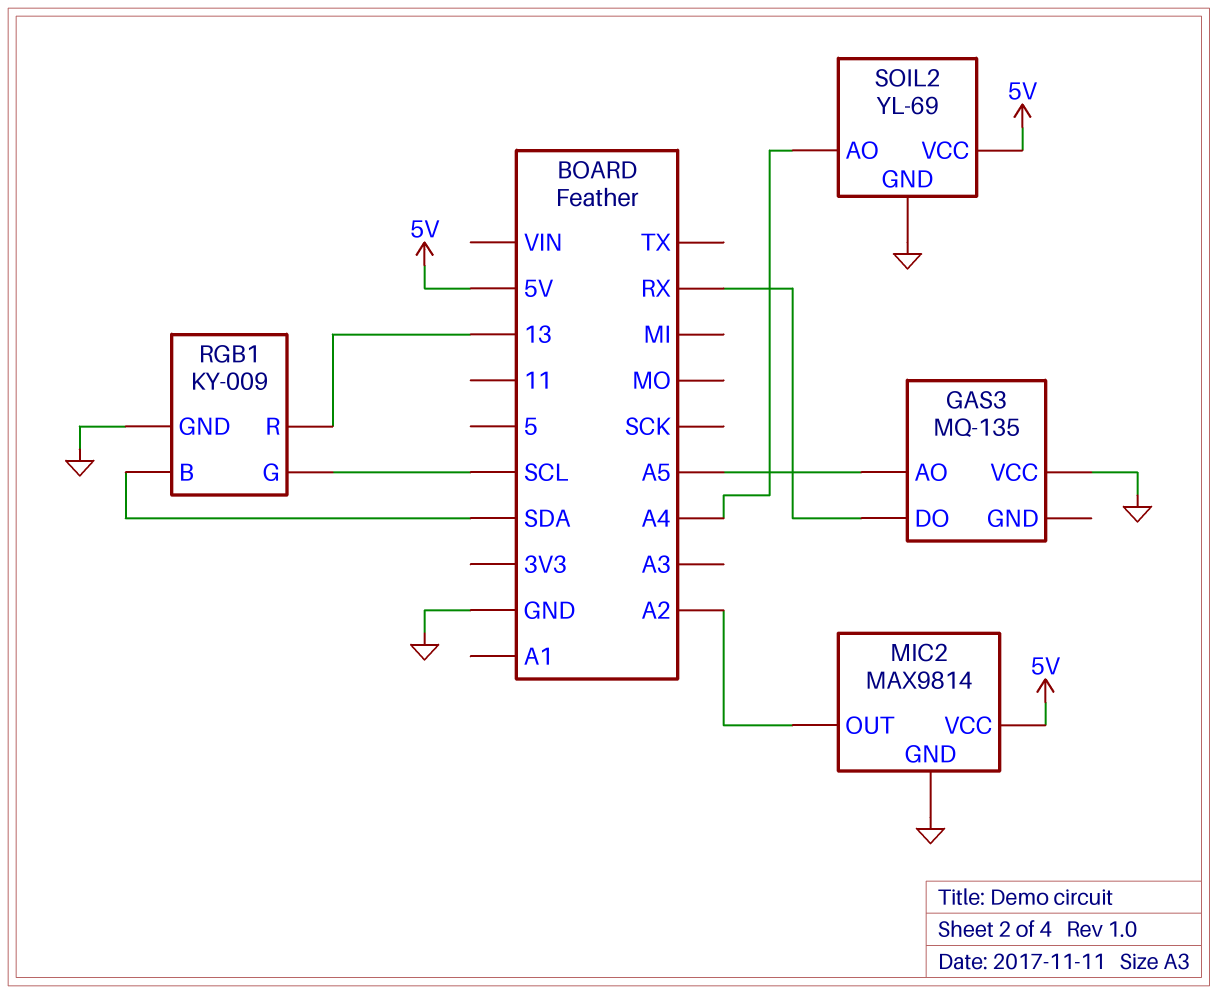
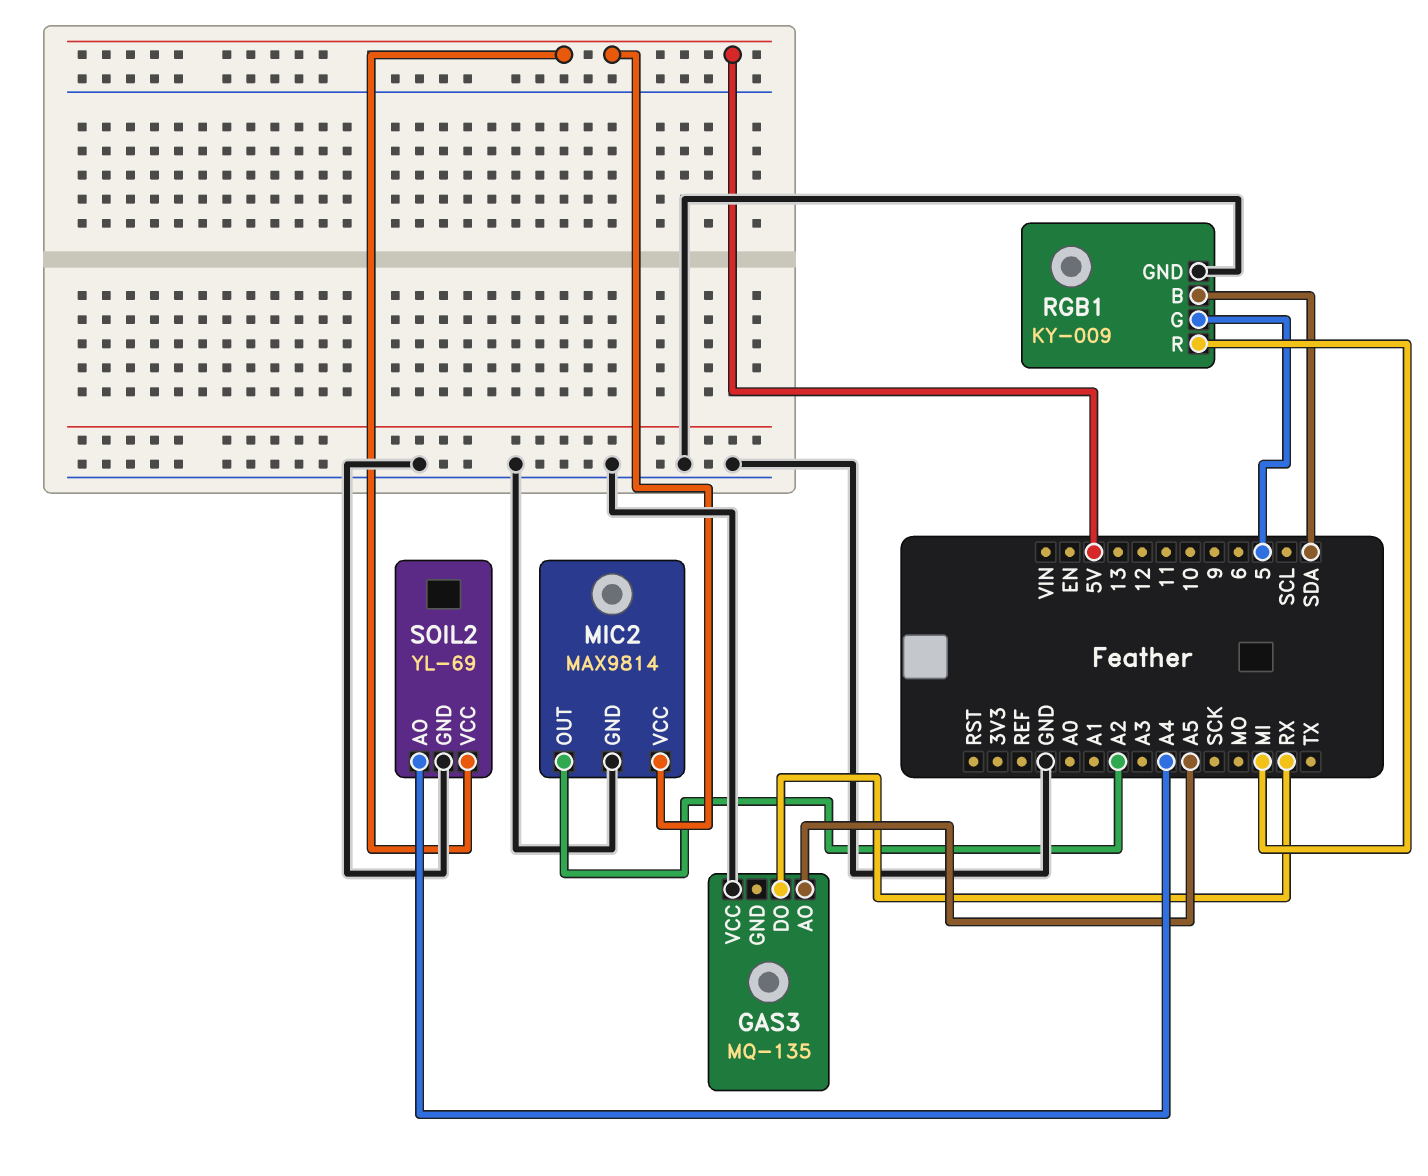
RGB1 pin G: SCL -> 5
RGB1 pin R: 13 -> MI

